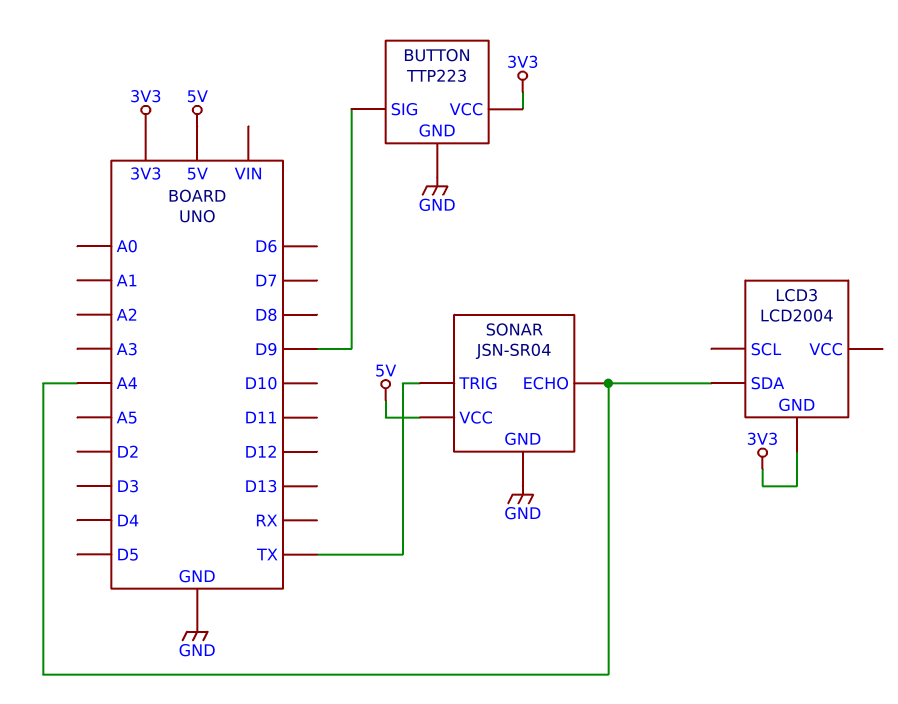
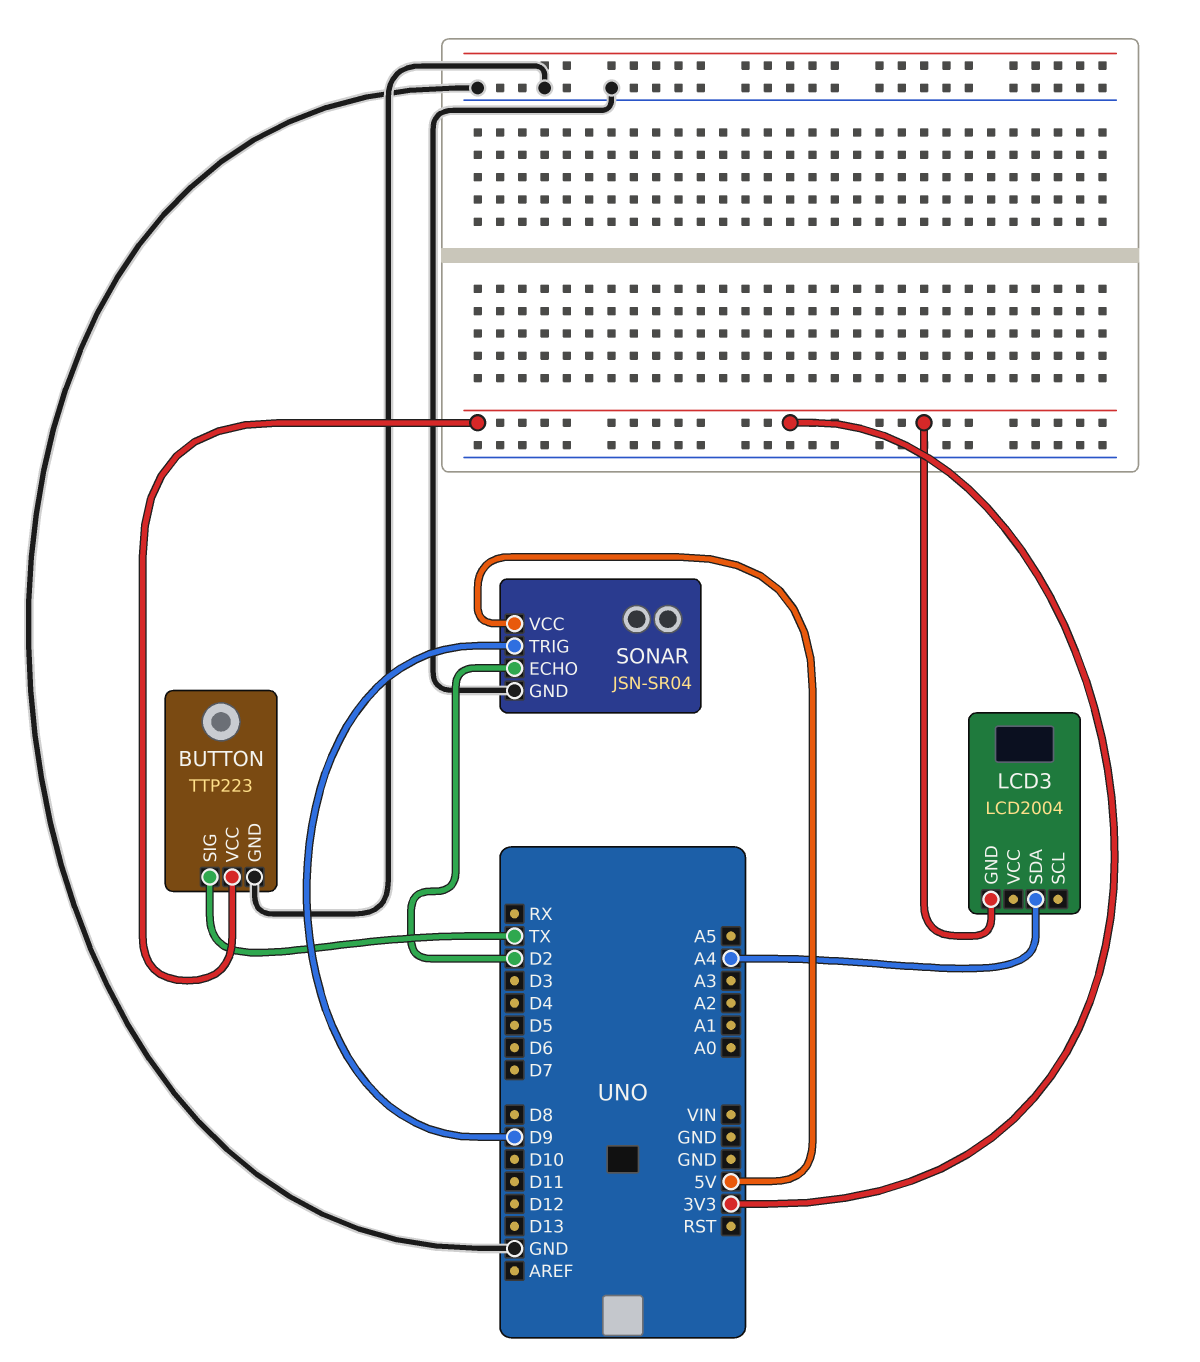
BUTTON pin SIG: D9 -> TX
SONAR pin ECHO: A4 -> D2
SONAR pin TRIG: TX -> D9

